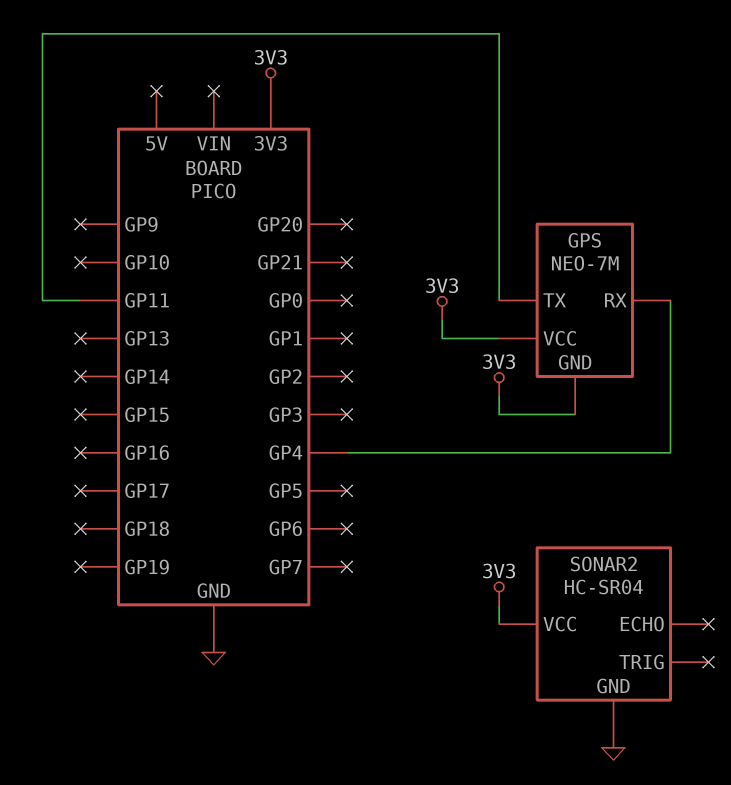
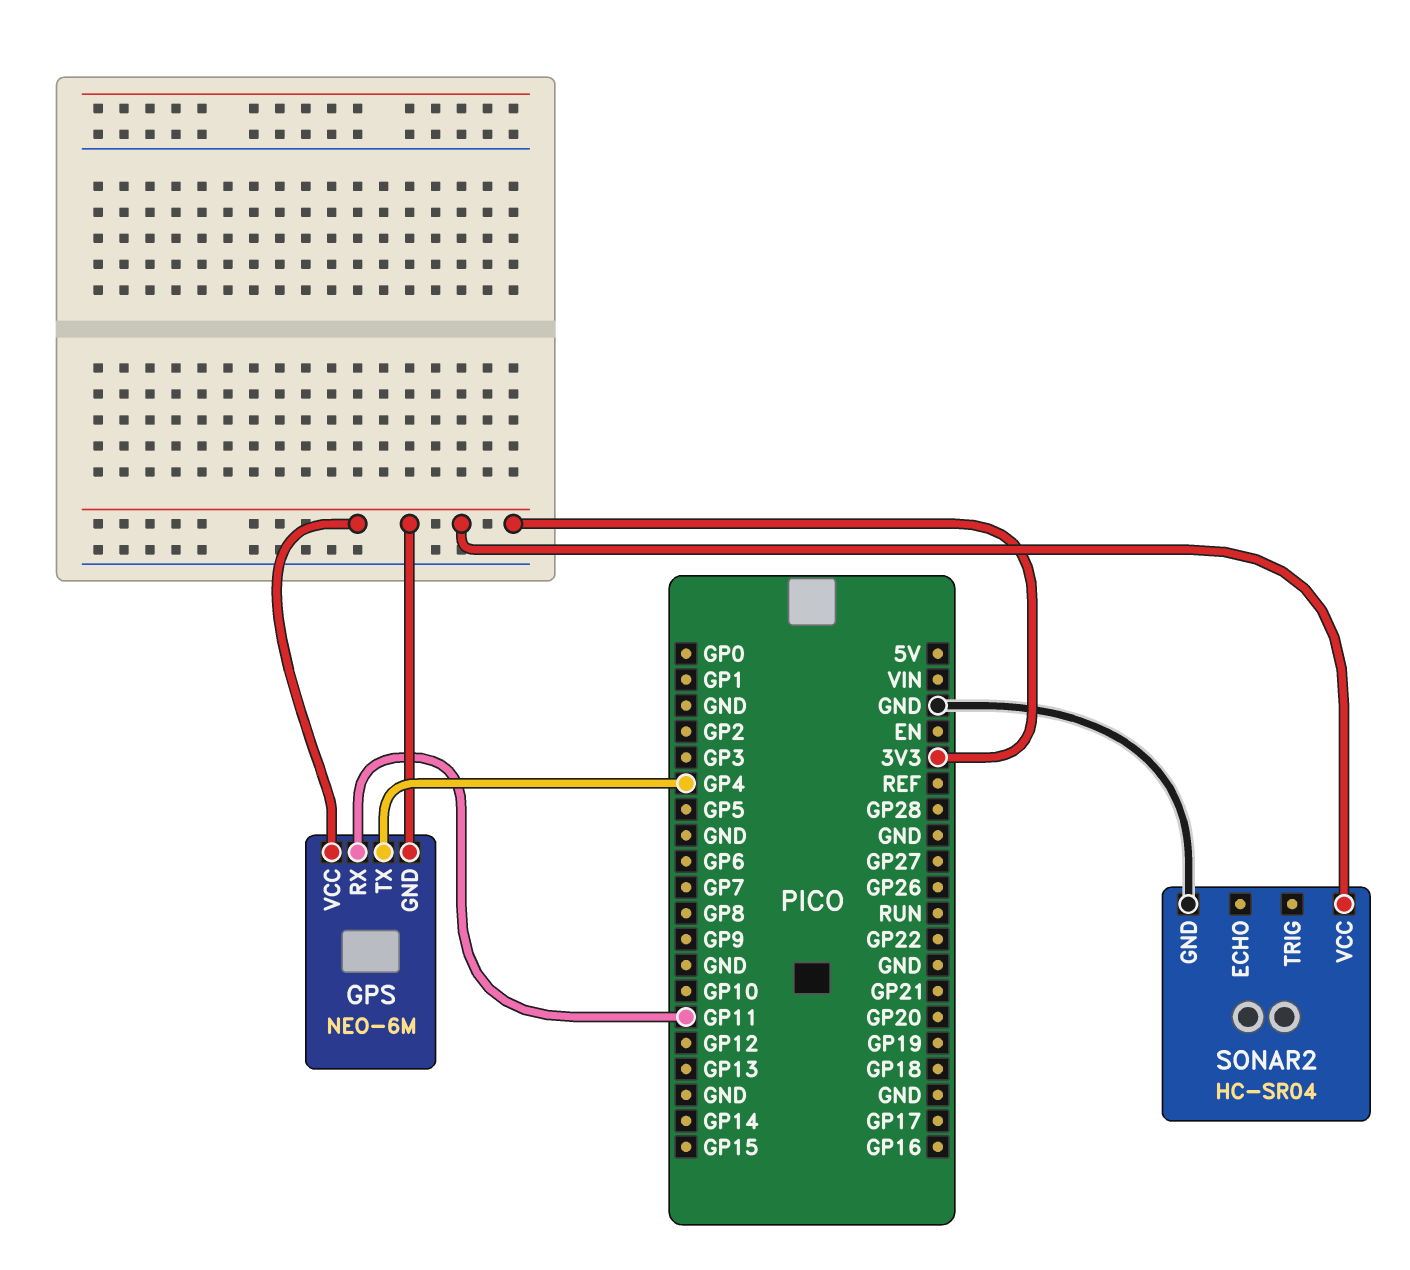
GPS: NEO-7M -> NEO-6M
GPS pin RX: GP4 -> GP11
GPS pin TX: GP11 -> GP4

